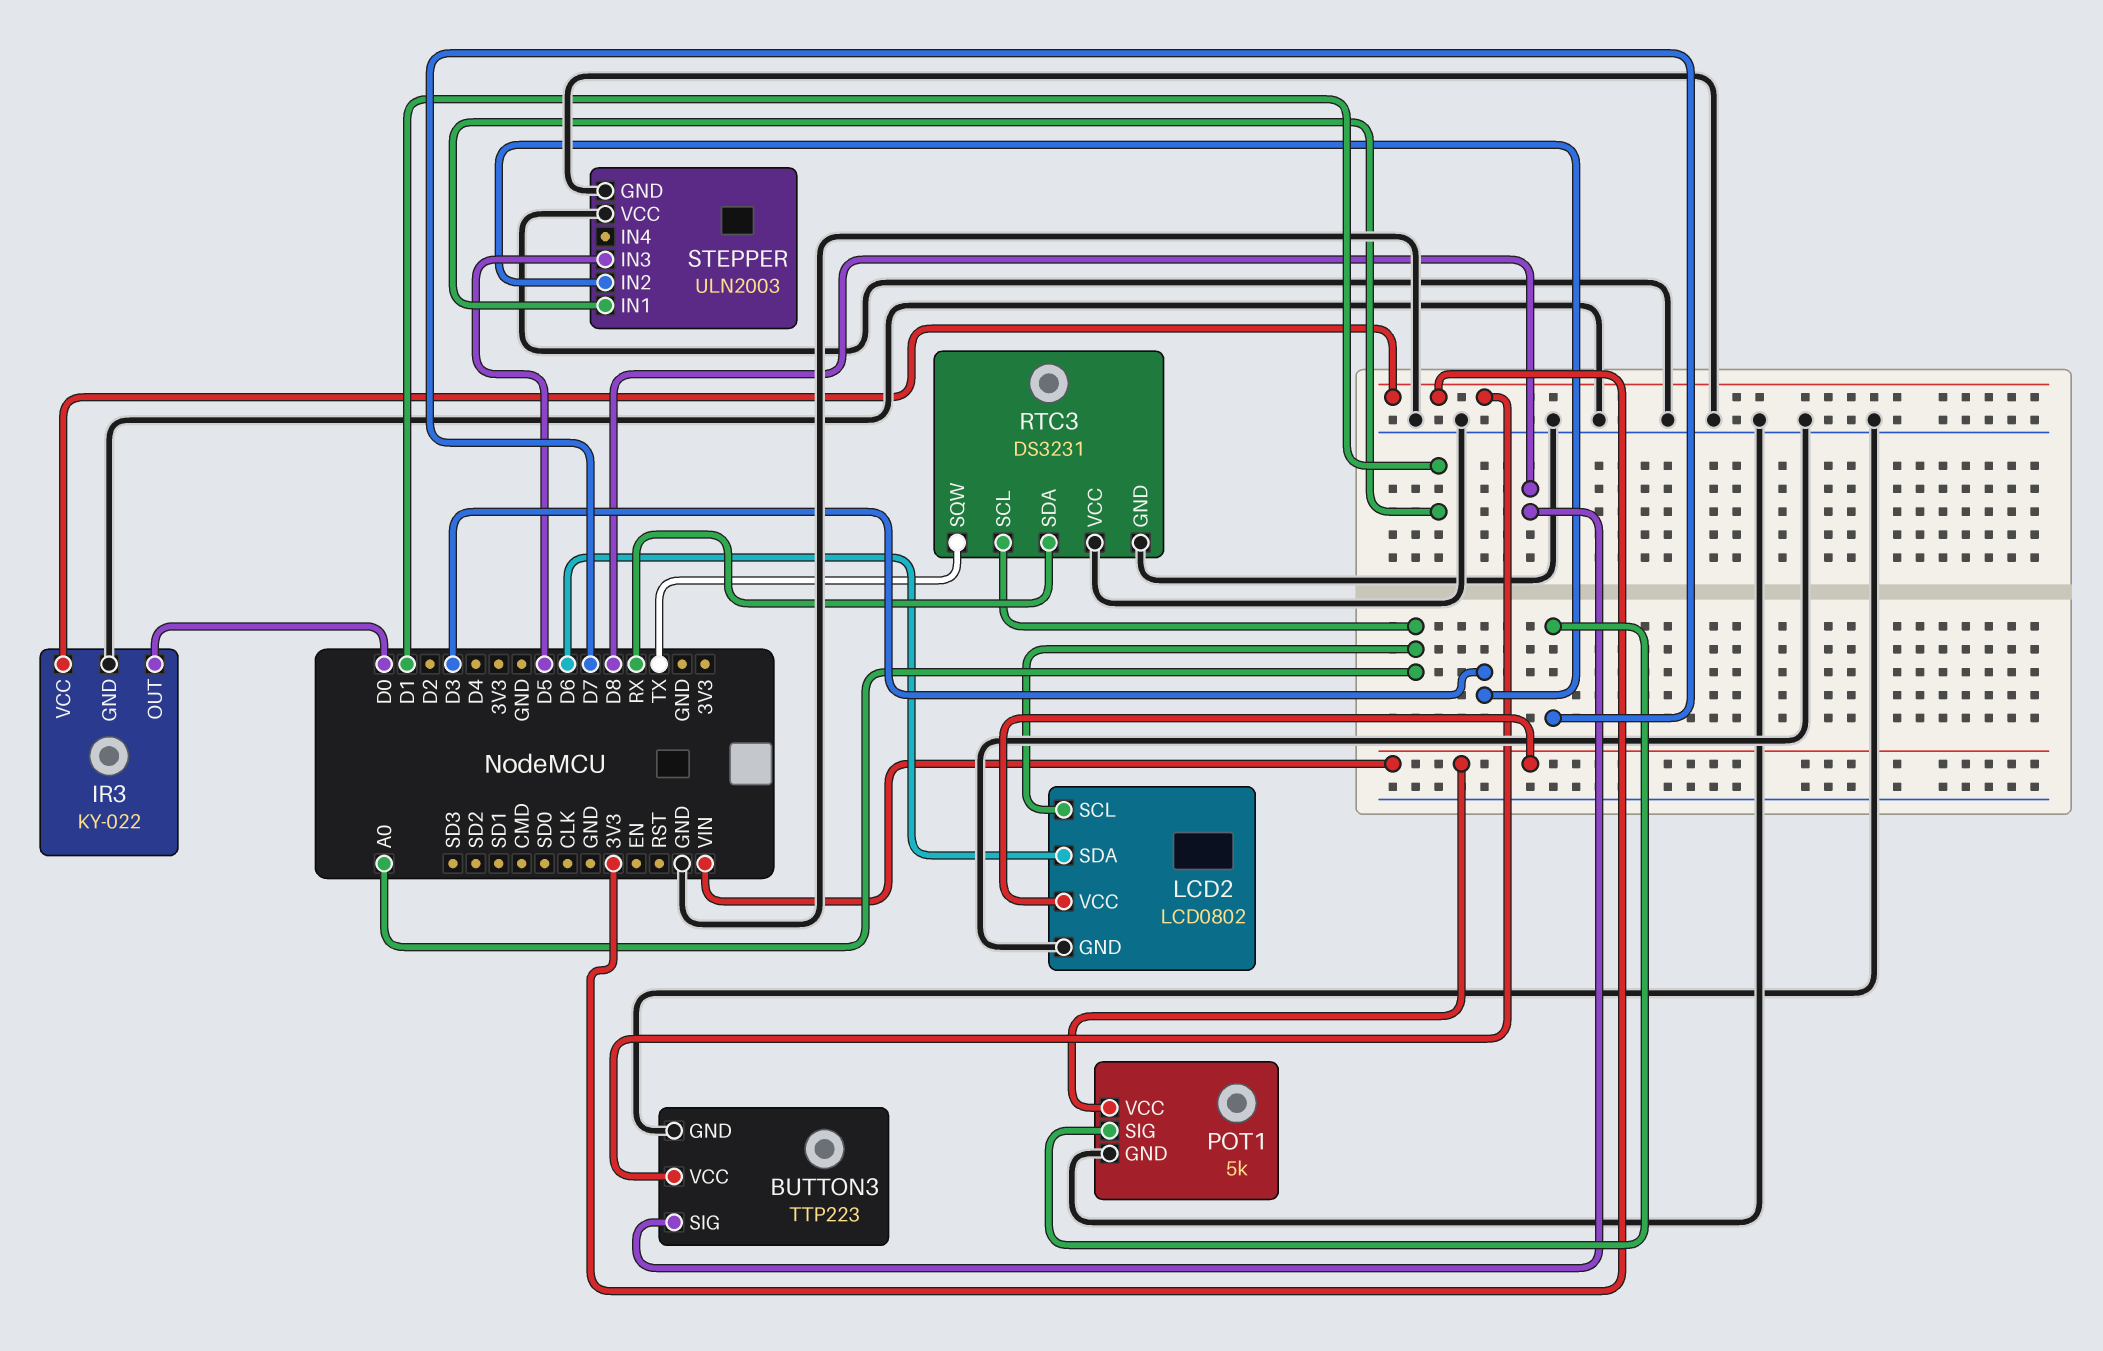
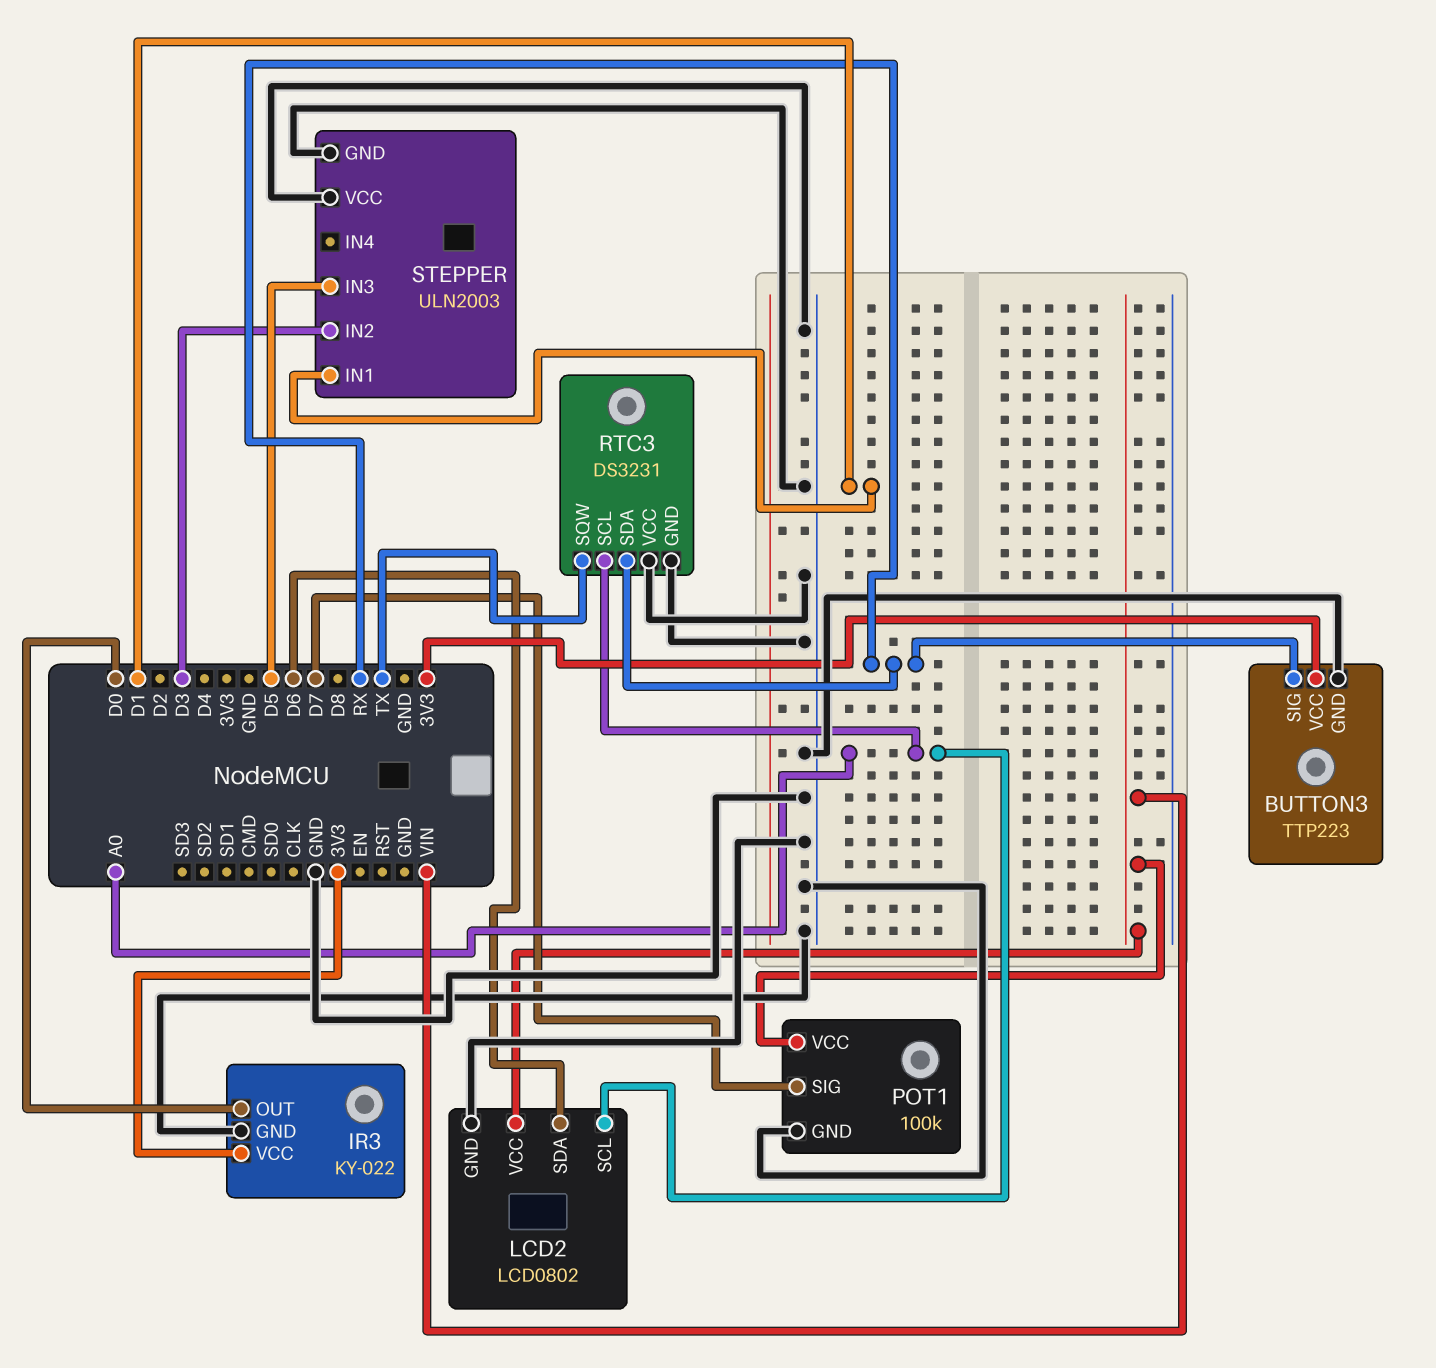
BUTTON3 pin SIG: D8 -> RX
POT1: 5k -> 100k

